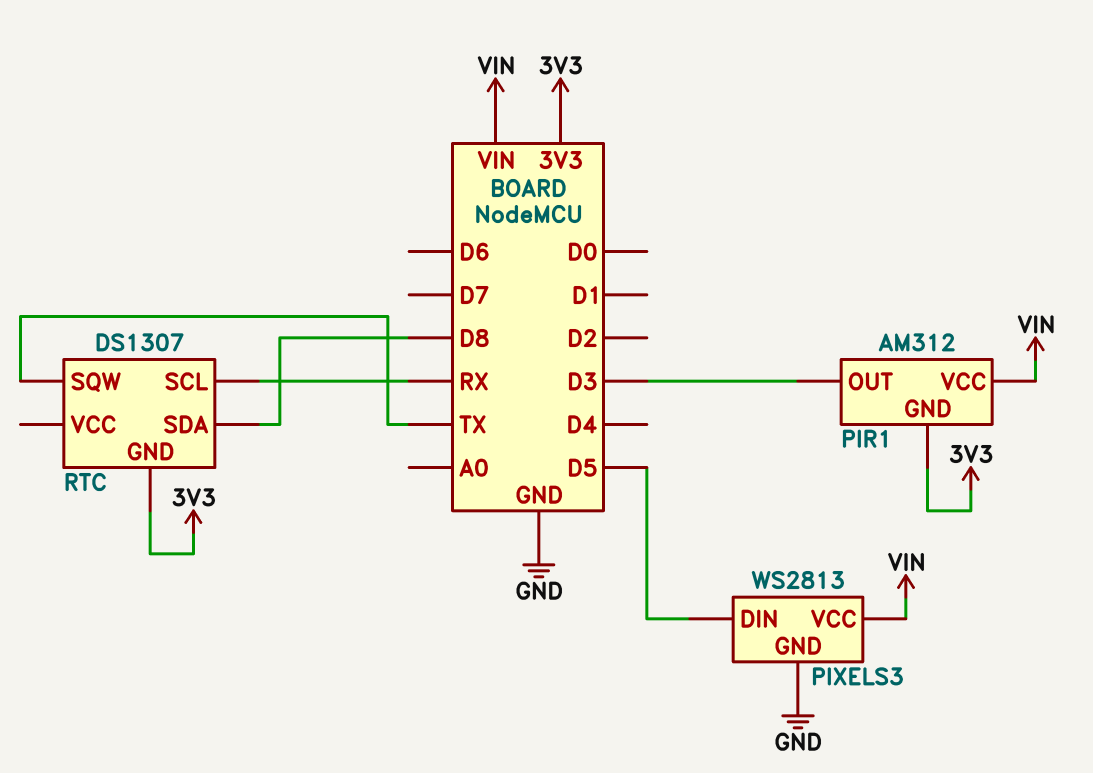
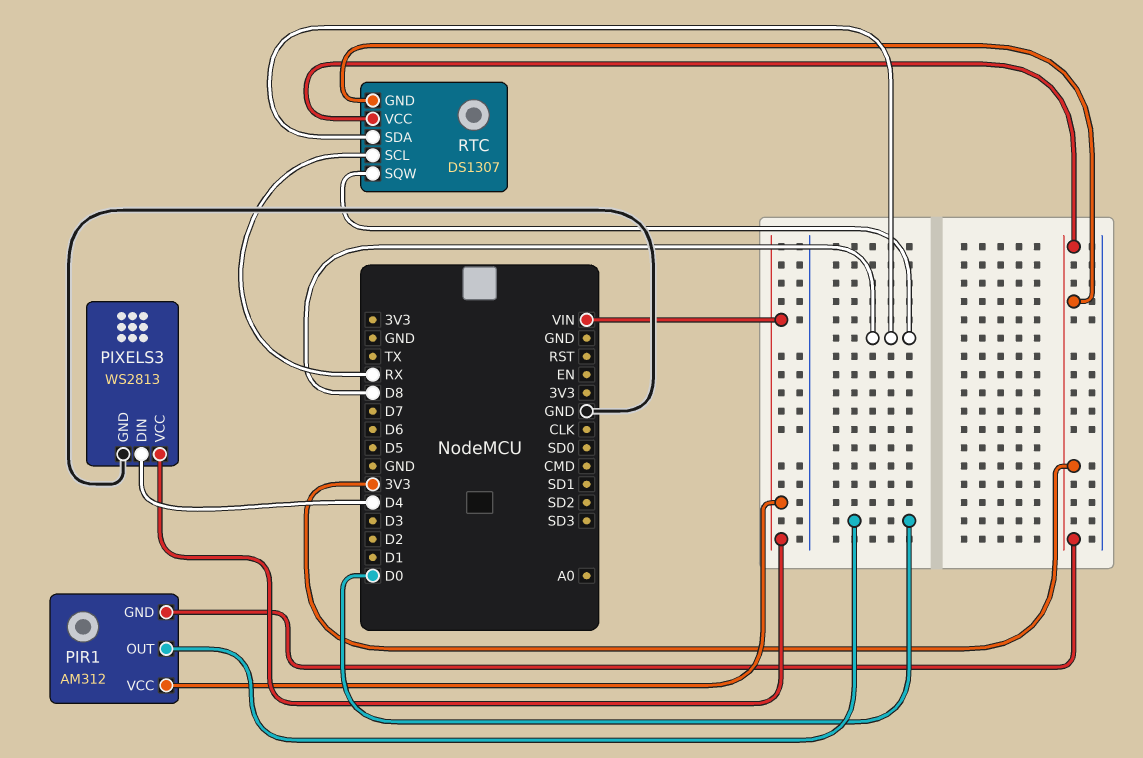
PIR1 pin OUT: D3 -> D0
PIXELS3 pin DIN: D5 -> D4
RTC pin SQW: TX -> D8
RTC pin VCC: none -> 3V3

